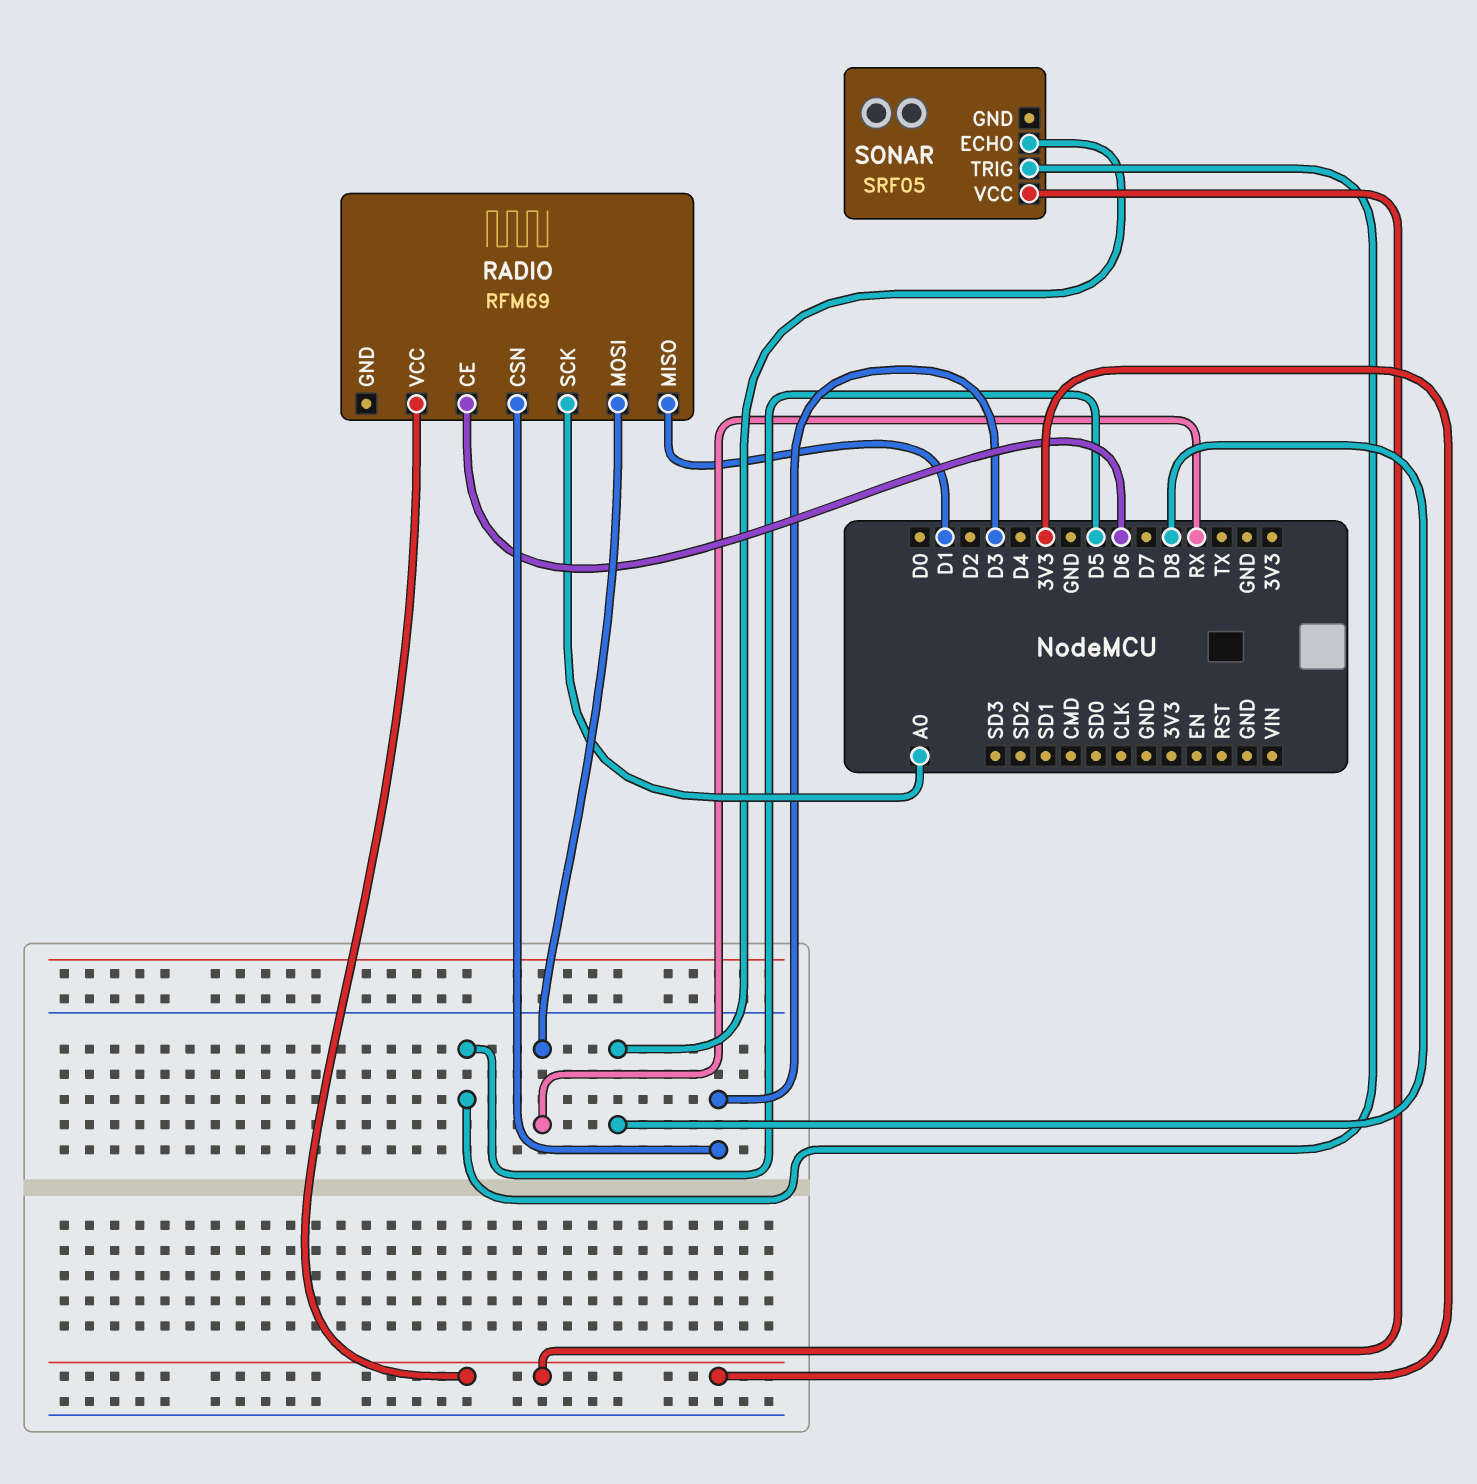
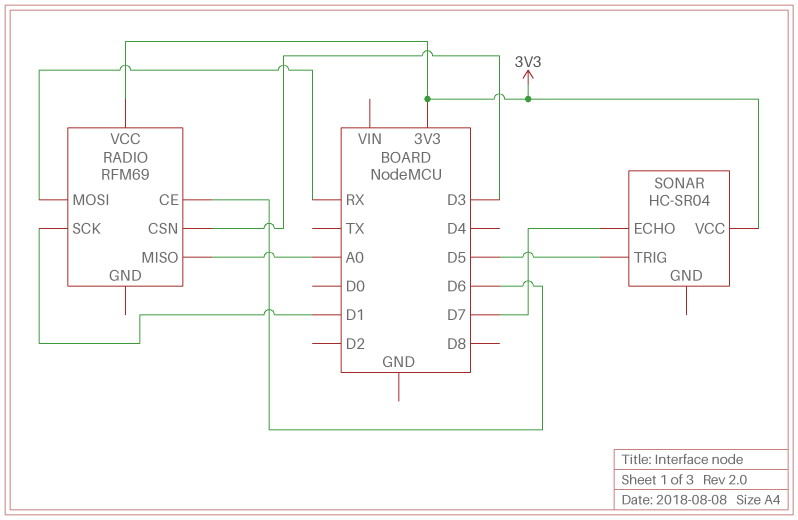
RADIO pin MISO: D1 -> A0
RADIO pin SCK: A0 -> D1
SONAR: SRF05 -> HC-SR04
SONAR pin ECHO: D8 -> D7

